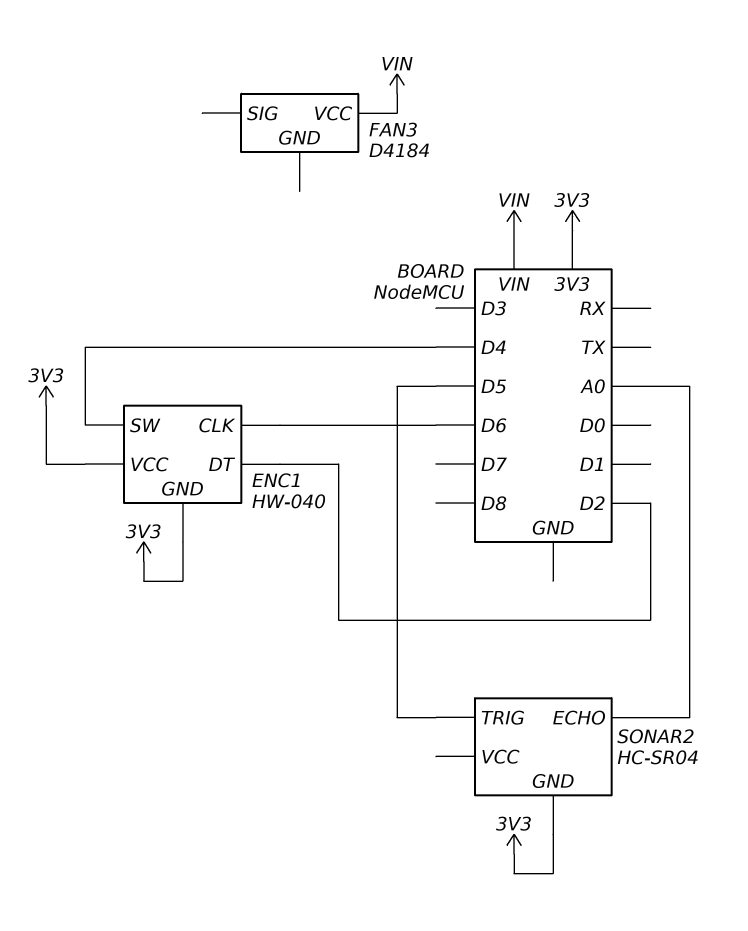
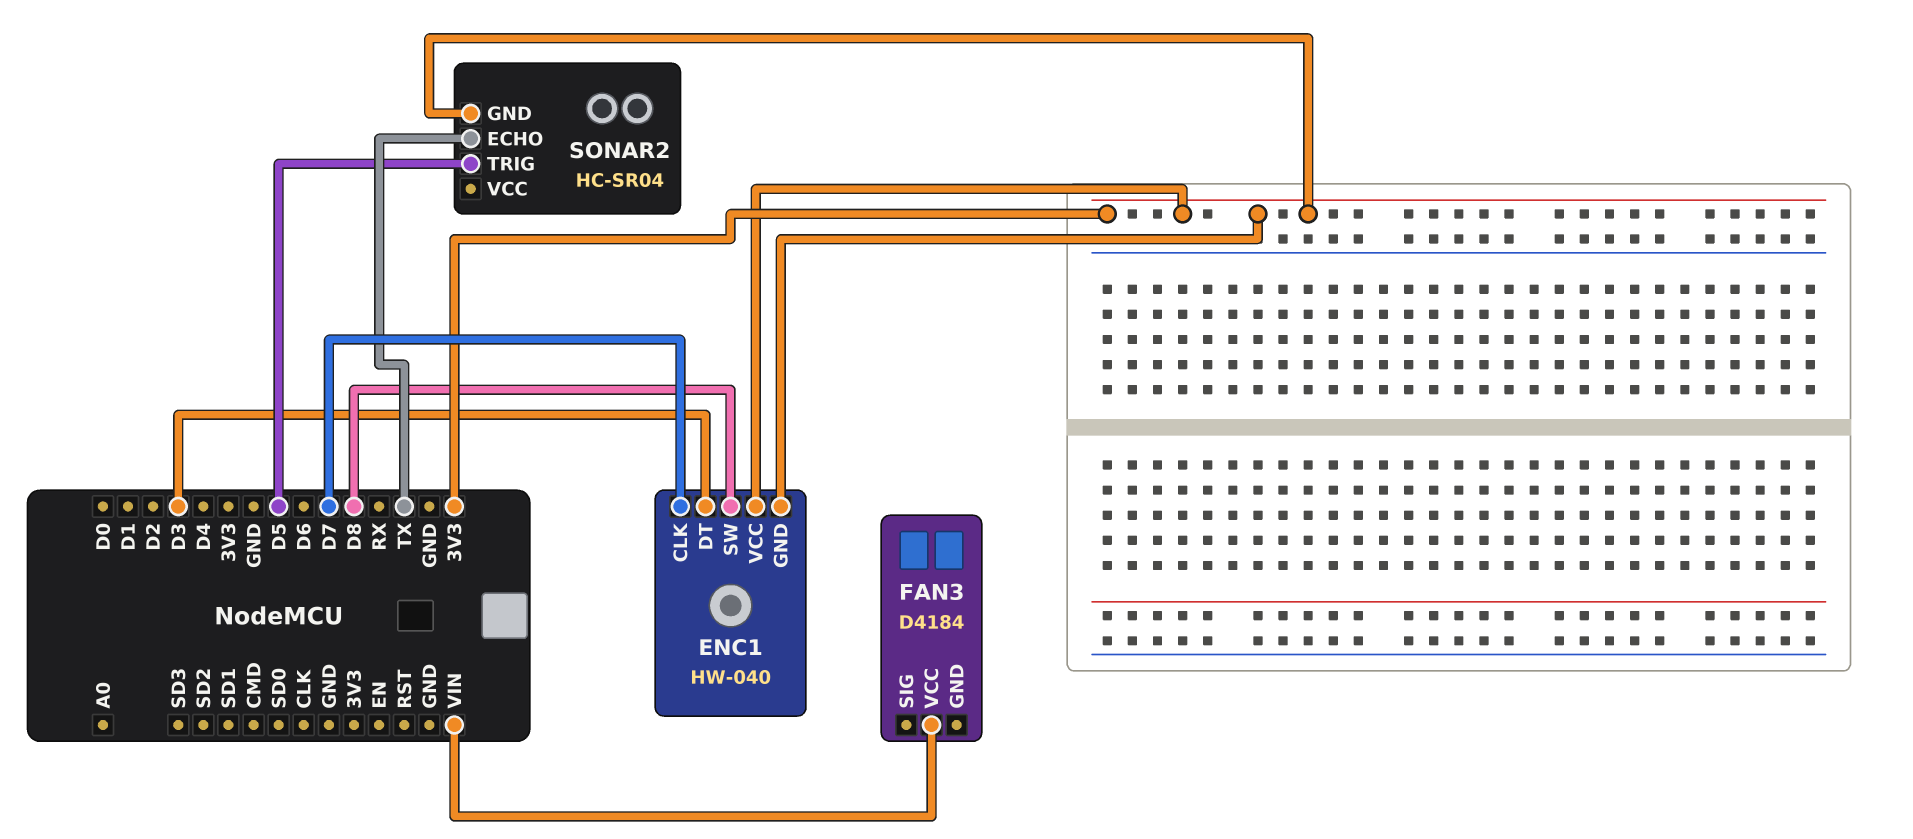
ENC1 pin CLK: D6 -> D7
ENC1 pin DT: D2 -> D3
ENC1 pin SW: D4 -> D8
SONAR2 pin ECHO: A0 -> TX

